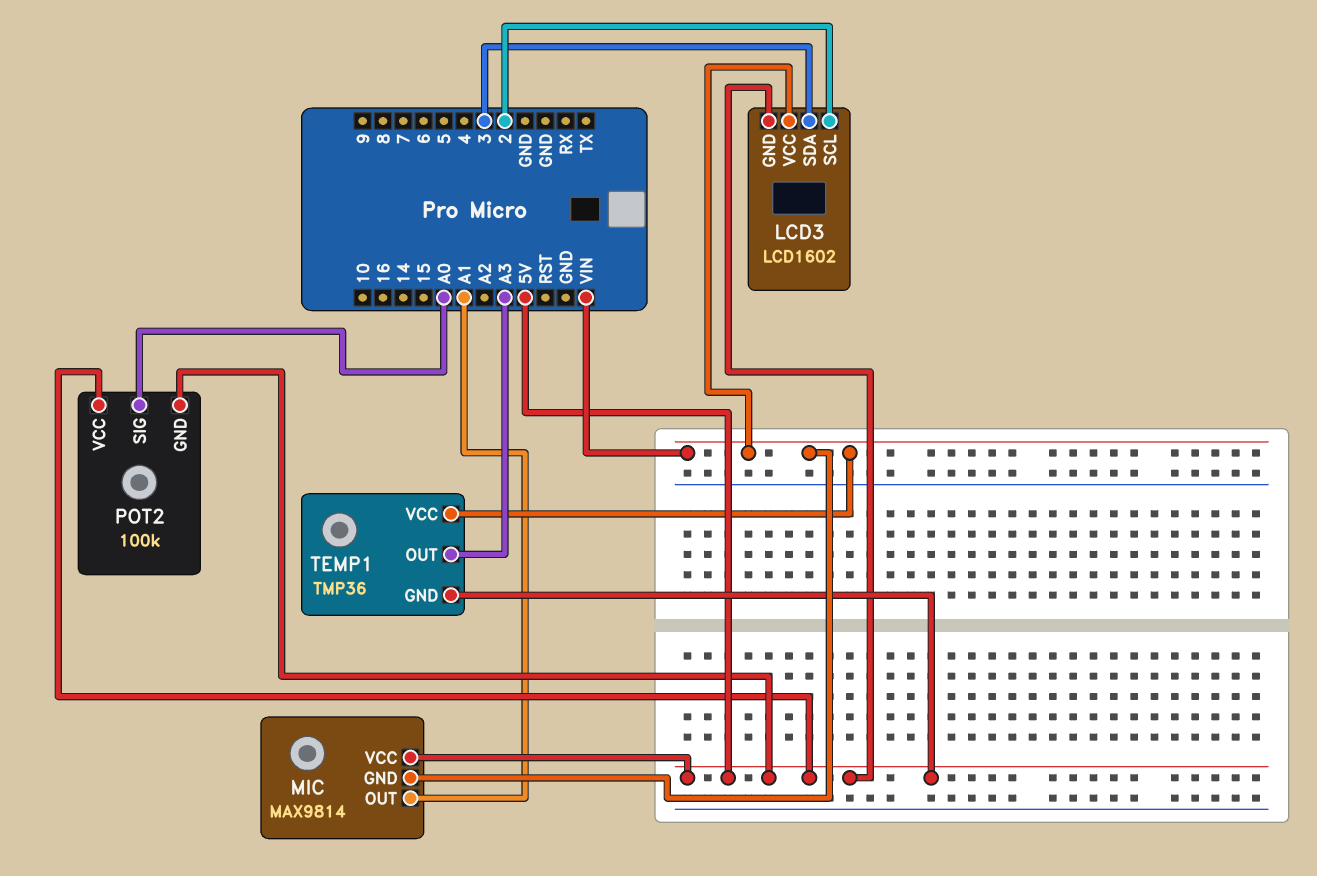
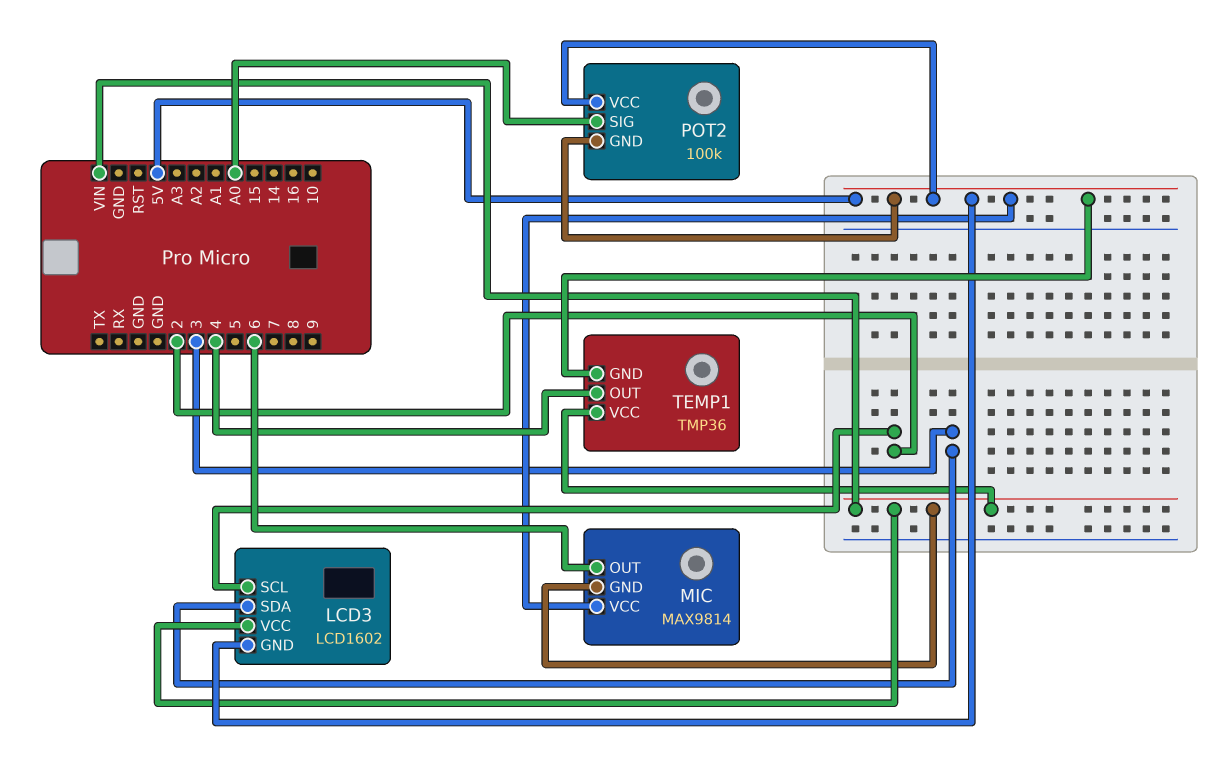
MIC pin OUT: A1 -> 6
TEMP1 pin OUT: A3 -> 4

